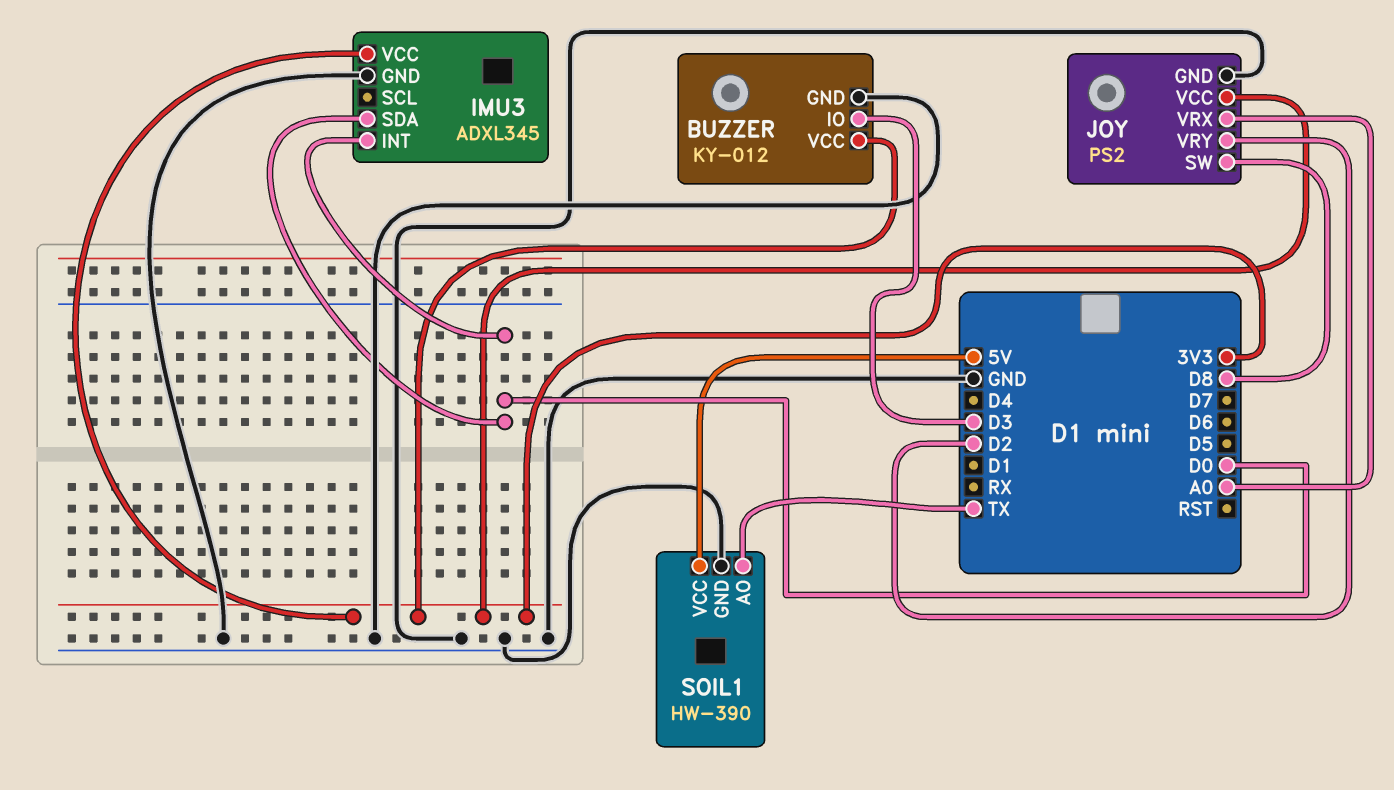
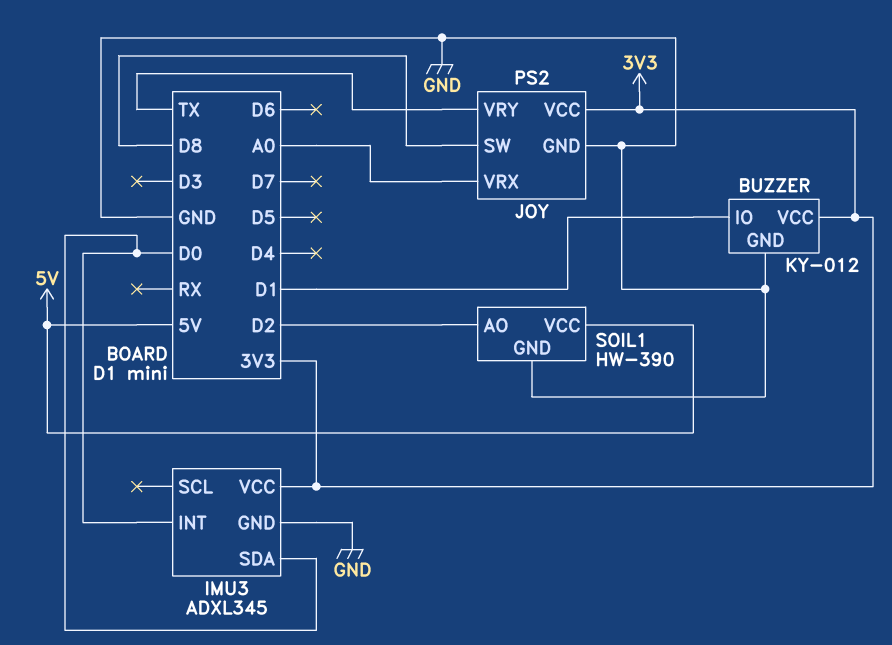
BUZZER pin IO: D3 -> D1
JOY pin VRY: D2 -> TX
SOIL1 pin AO: TX -> D2

